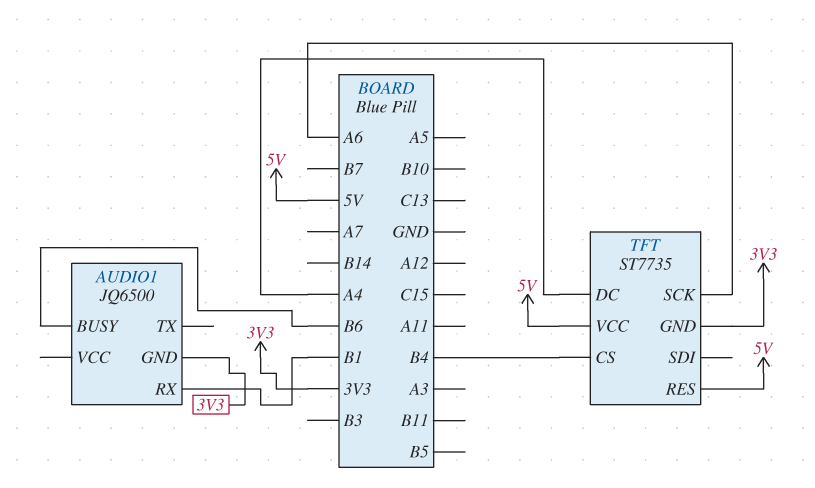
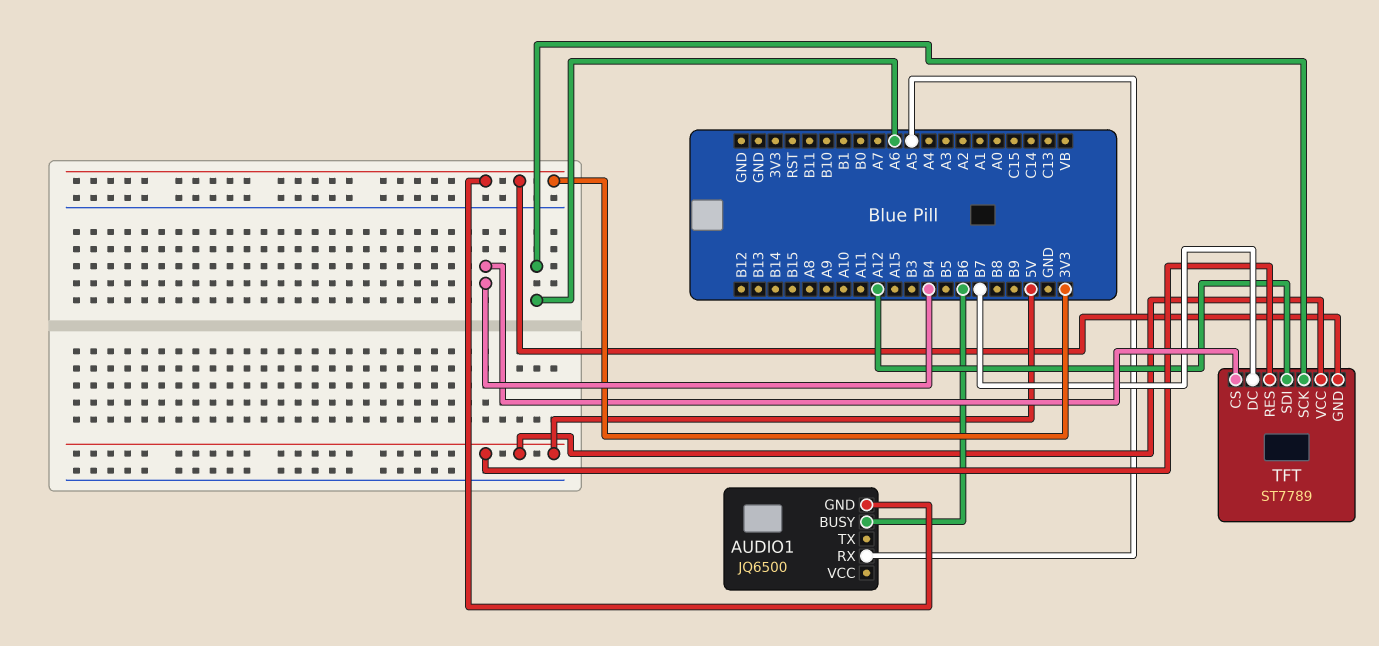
AUDIO1 pin RX: B1 -> A5
TFT: ST7735 -> ST7789
TFT pin DC: A4 -> B7
TFT pin SDI: none -> A12

